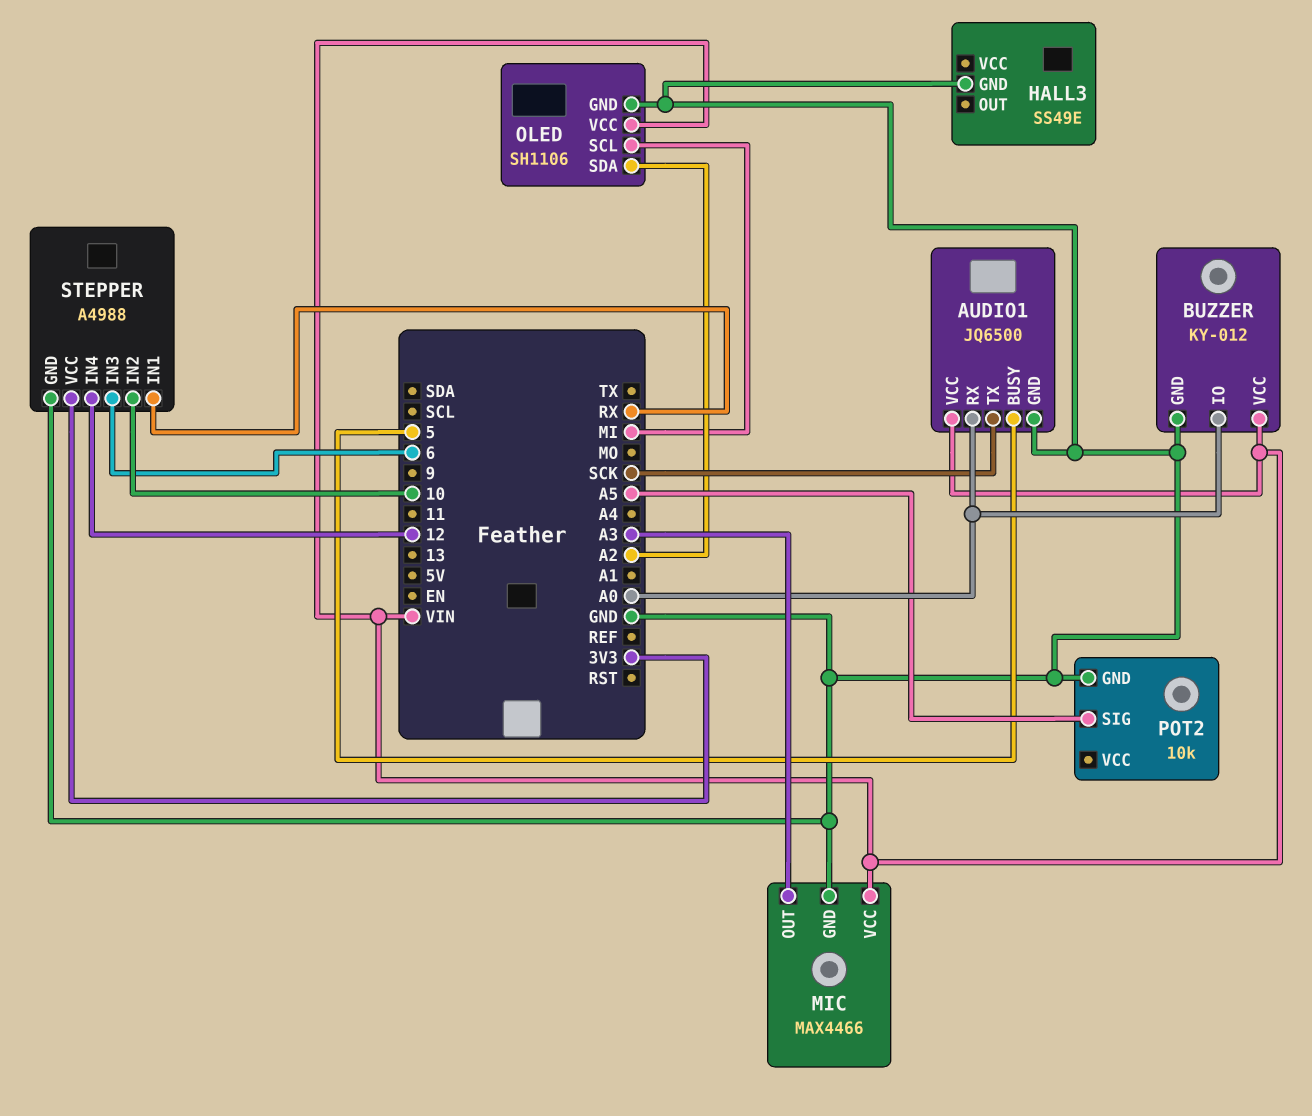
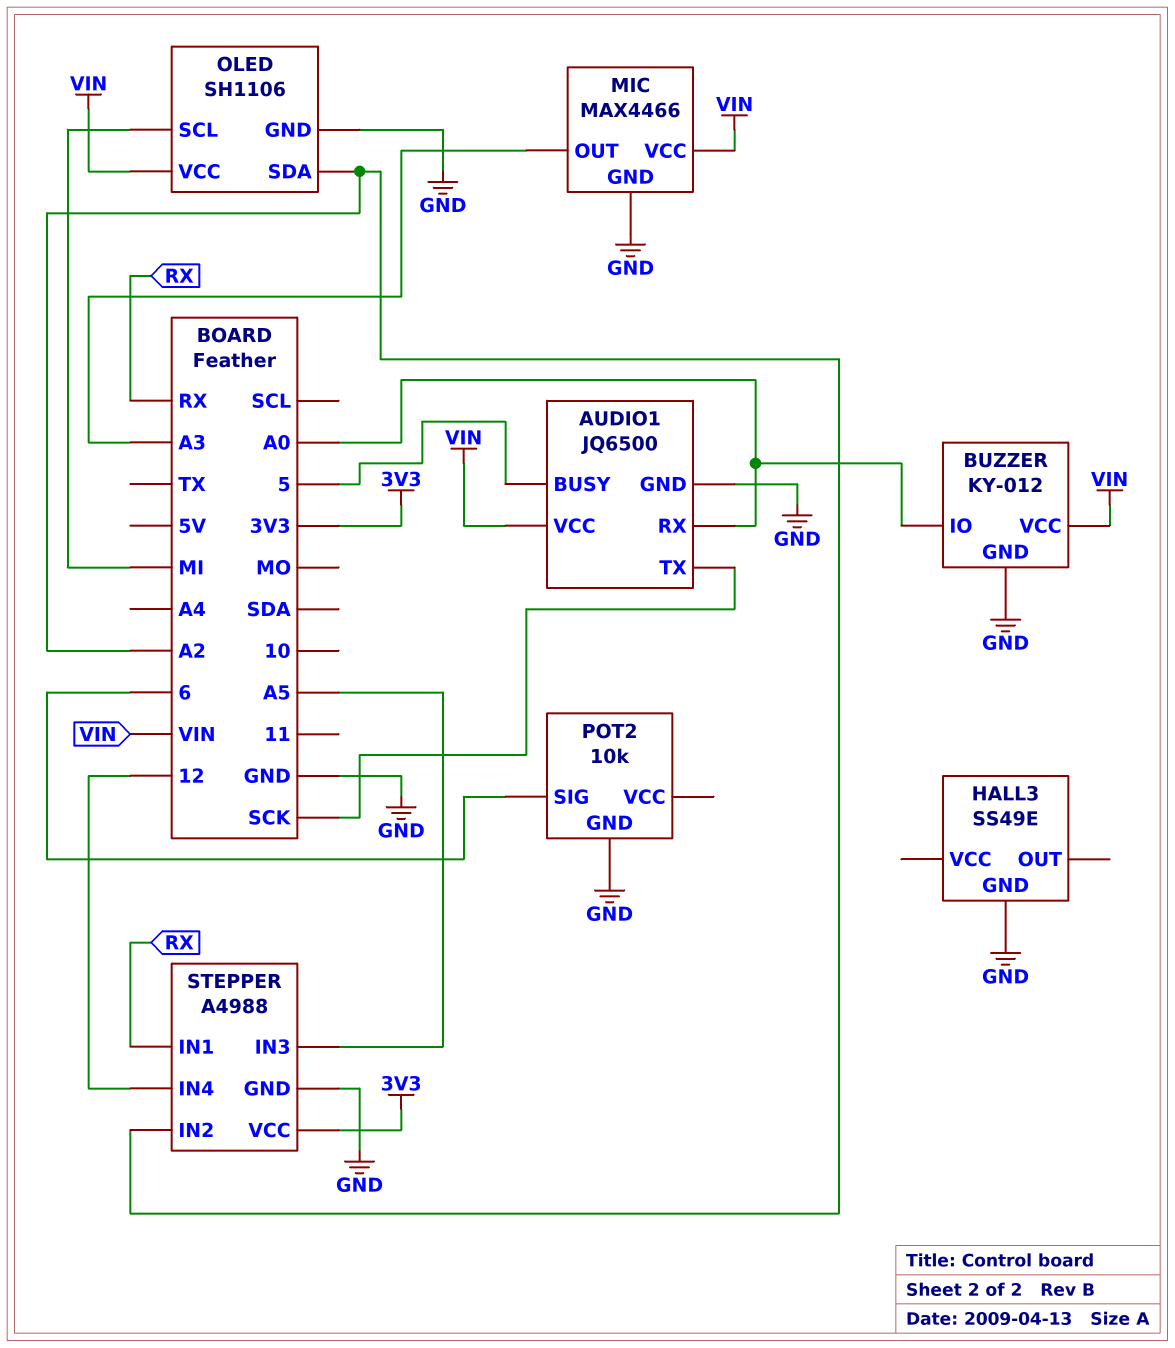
POT2 pin SIG: A5 -> 6
STEPPER pin IN2: 10 -> A2
STEPPER pin IN3: 6 -> A5

